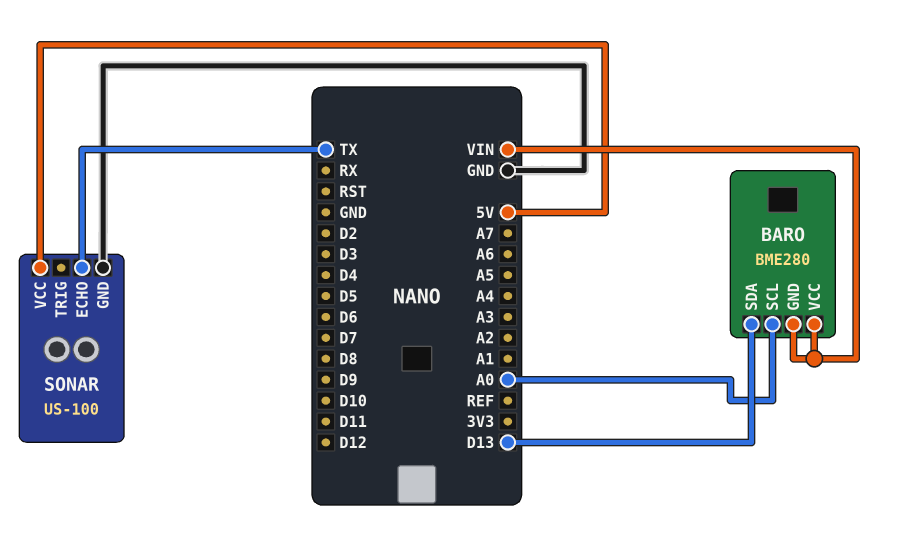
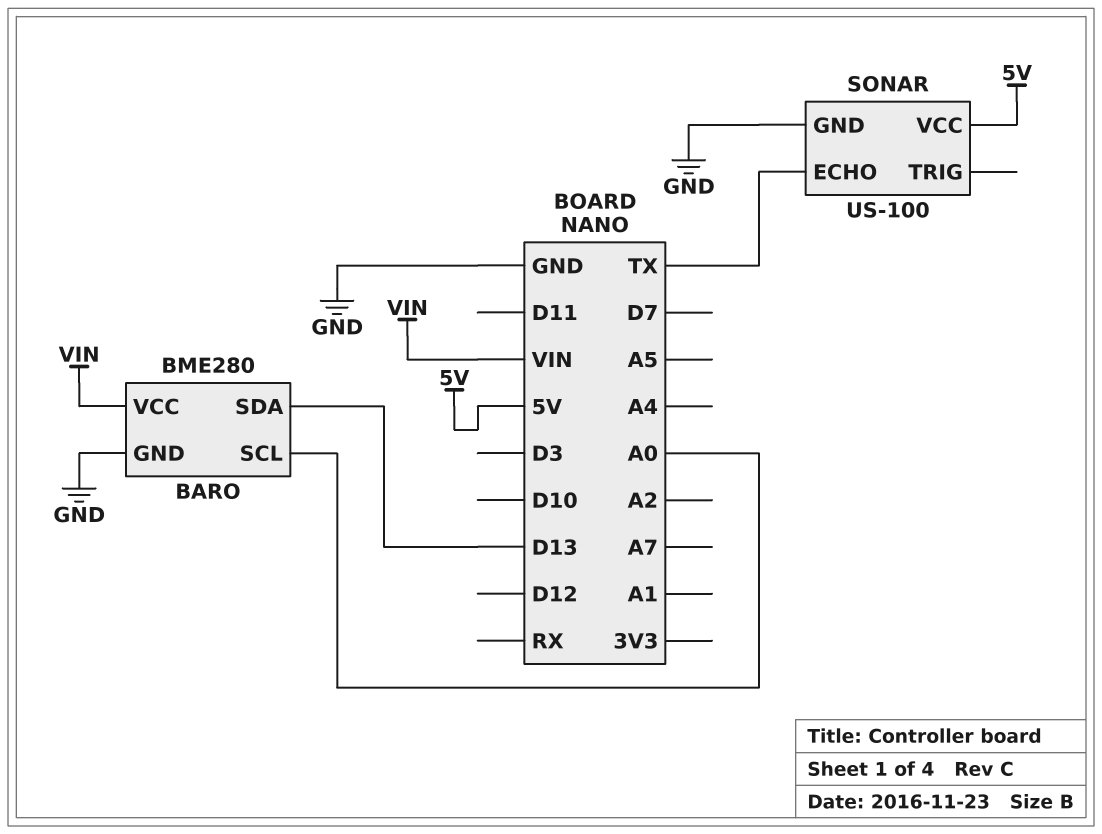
BARO pin GND: VIN -> GND

